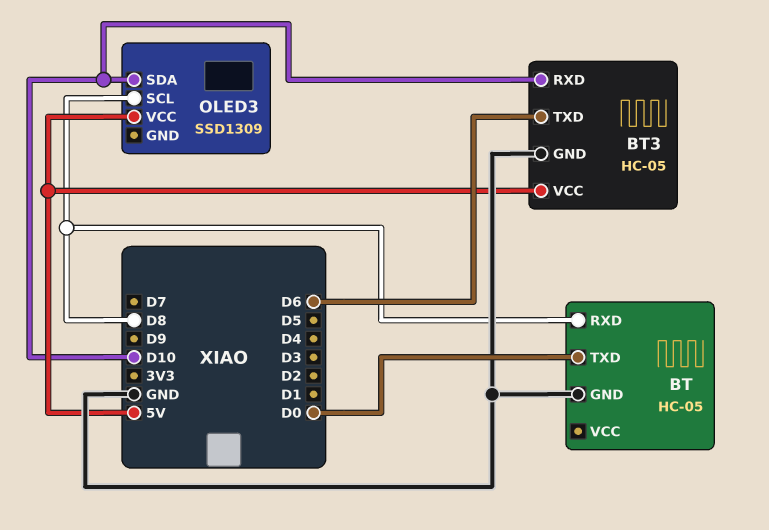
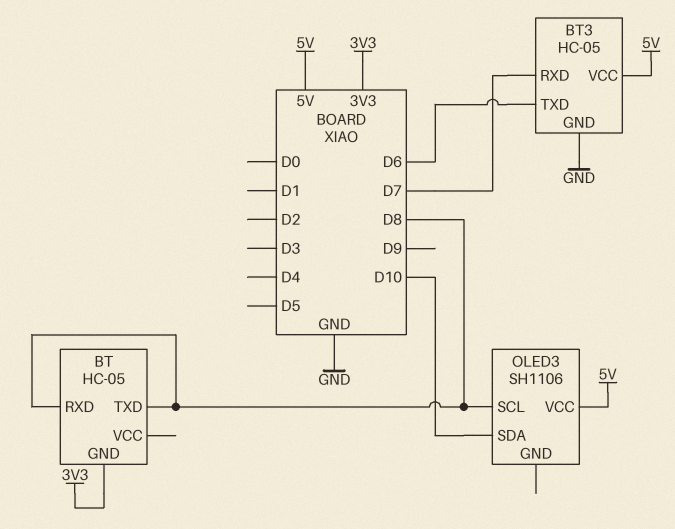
BT pin GND: GND -> 3V3
BT pin TXD: D0 -> D8
BT3 pin RXD: D10 -> D7
OLED3: SSD1309 -> SH1106

